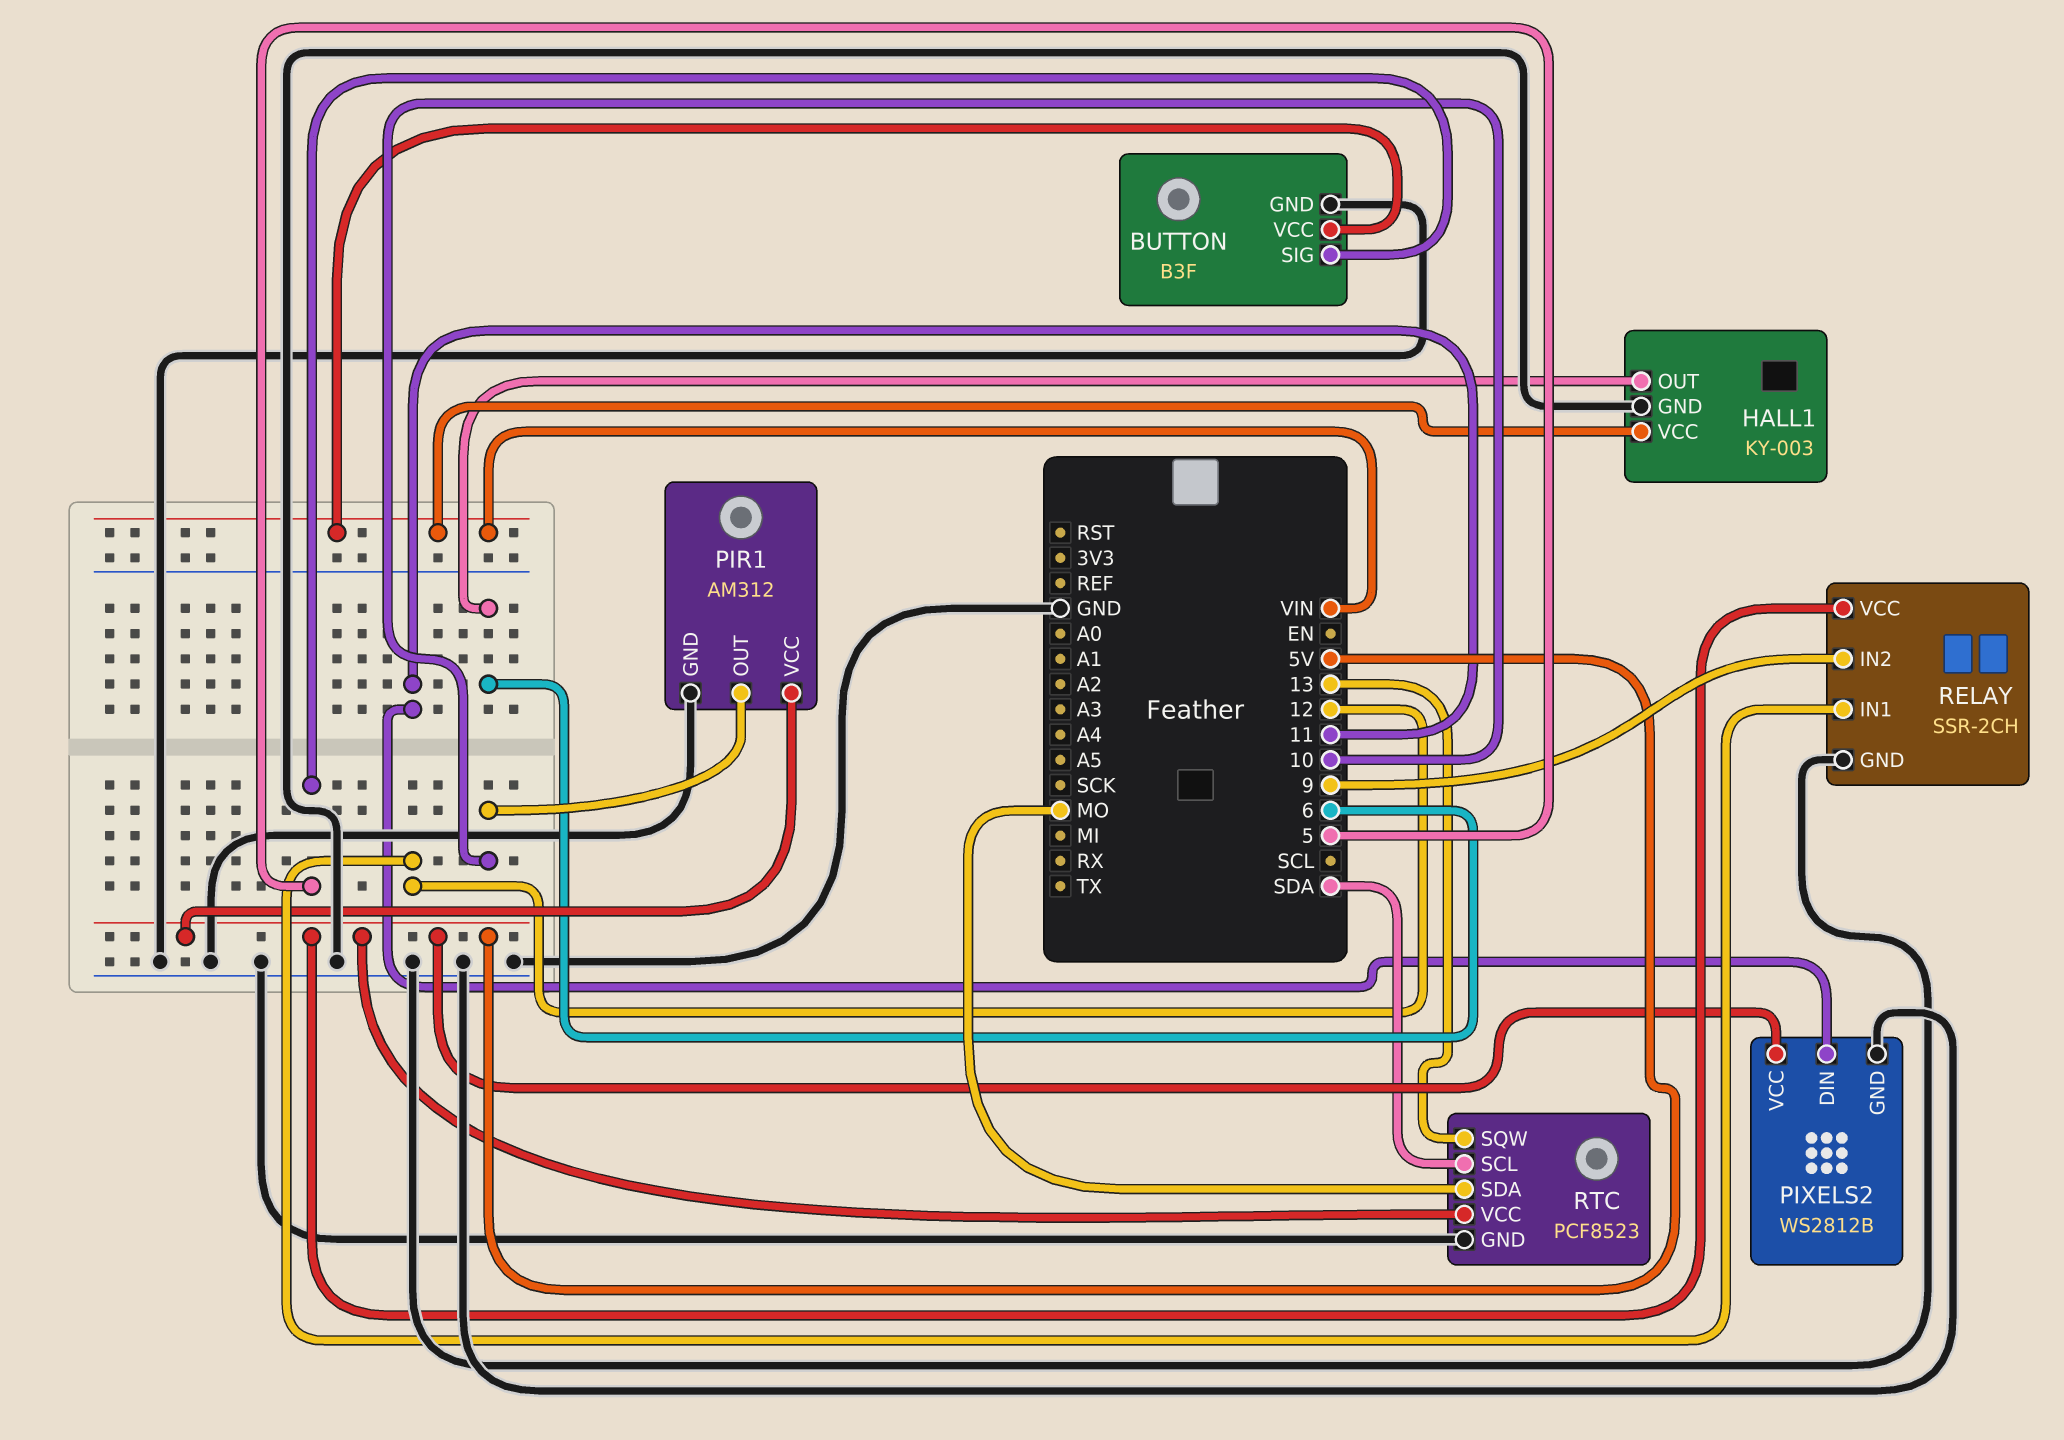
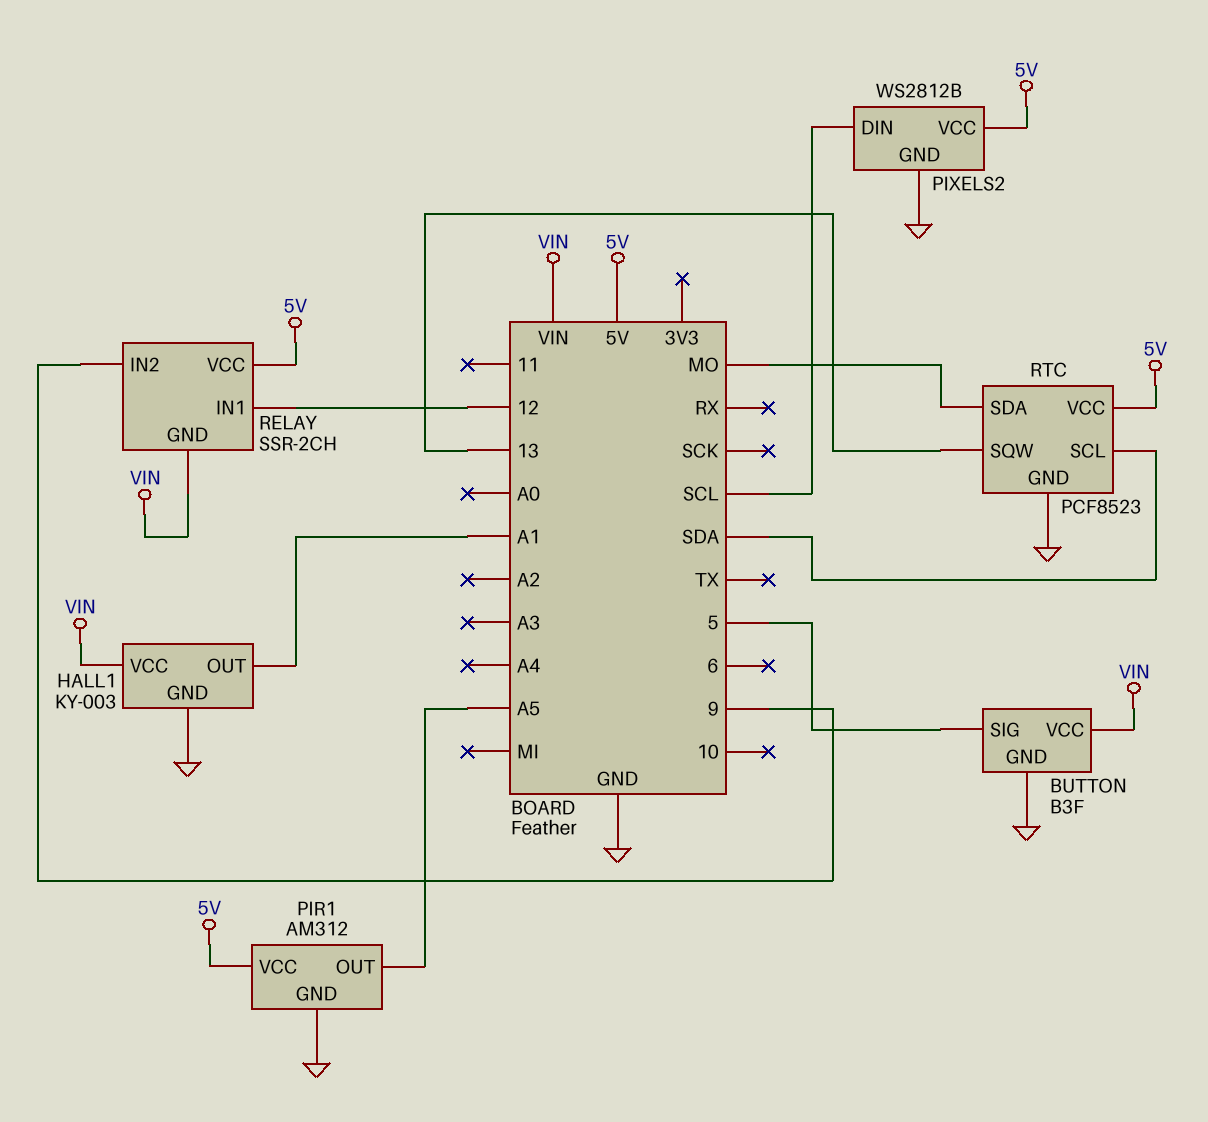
HALL1 pin OUT: 6 -> A1
PIR1 pin OUT: 10 -> A5
PIXELS2 pin DIN: 11 -> SCL
RELAY pin GND: GND -> VIN

